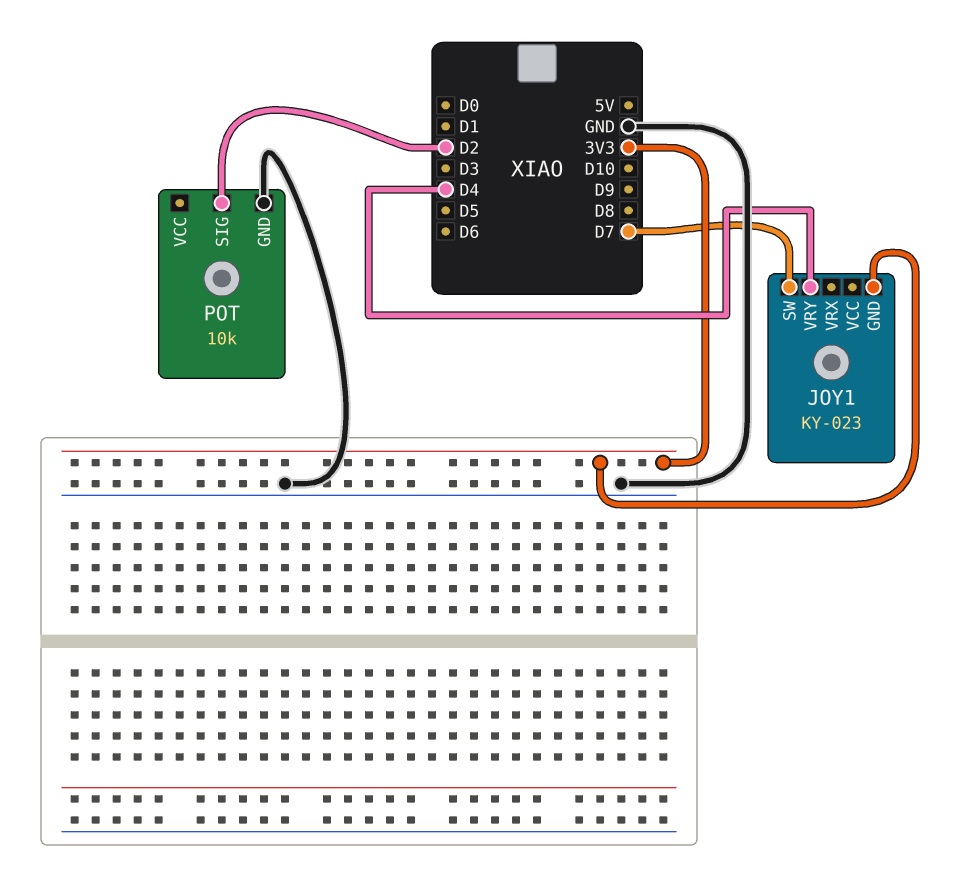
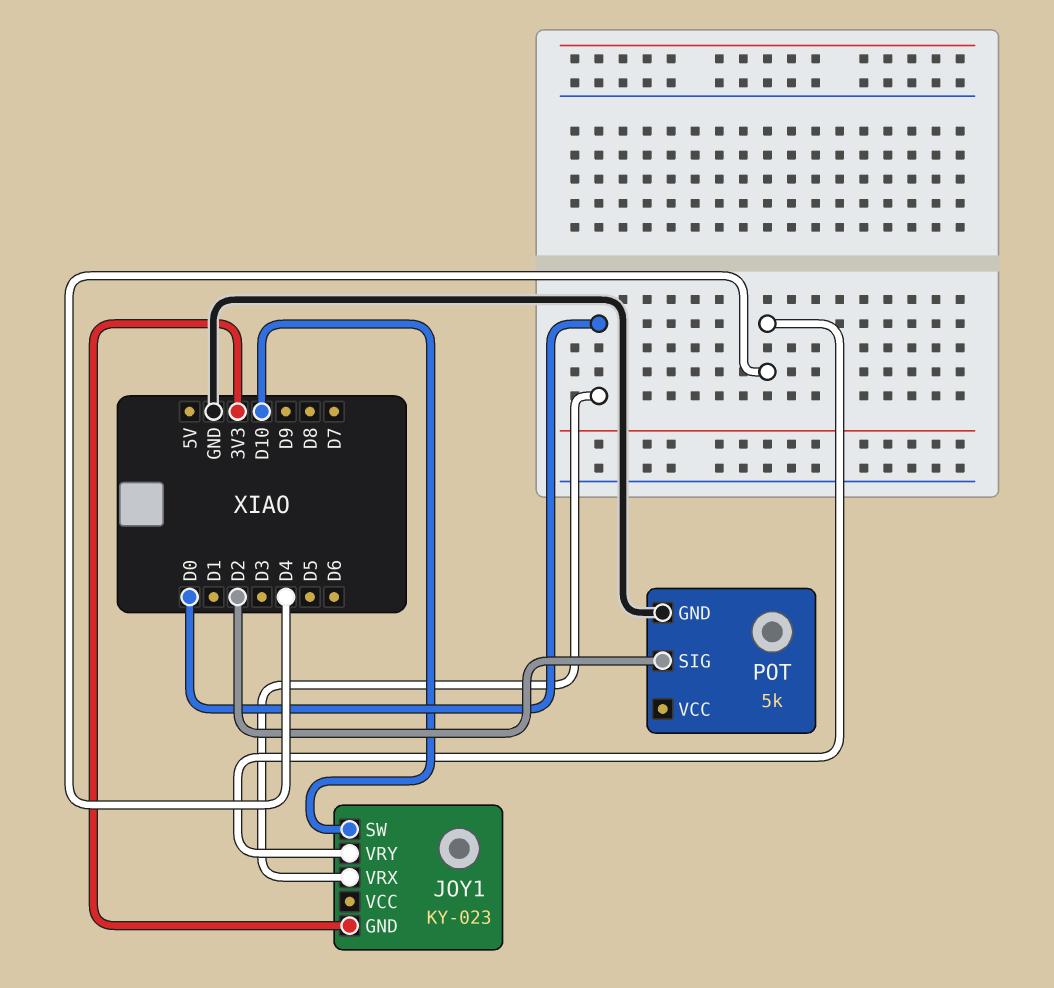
JOY1 pin SW: D7 -> D10
JOY1 pin VRX: none -> D0
POT: 10k -> 5k

